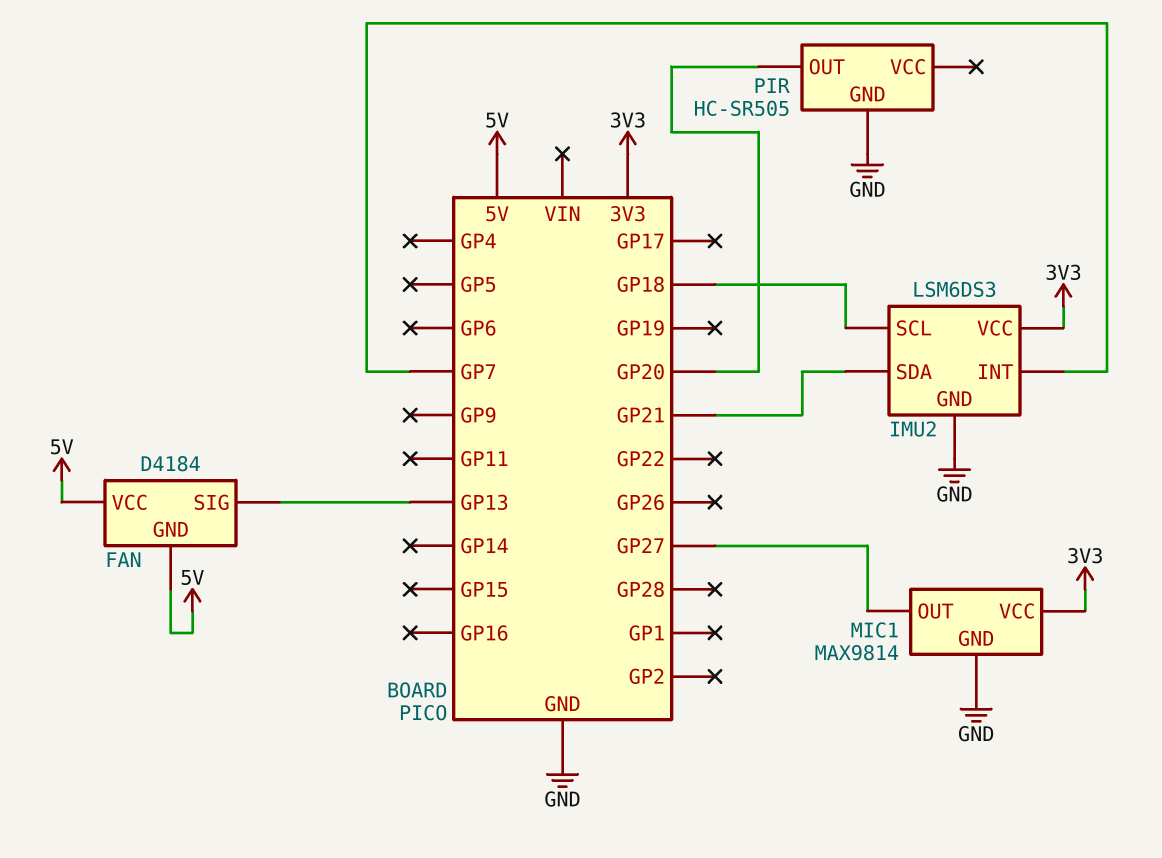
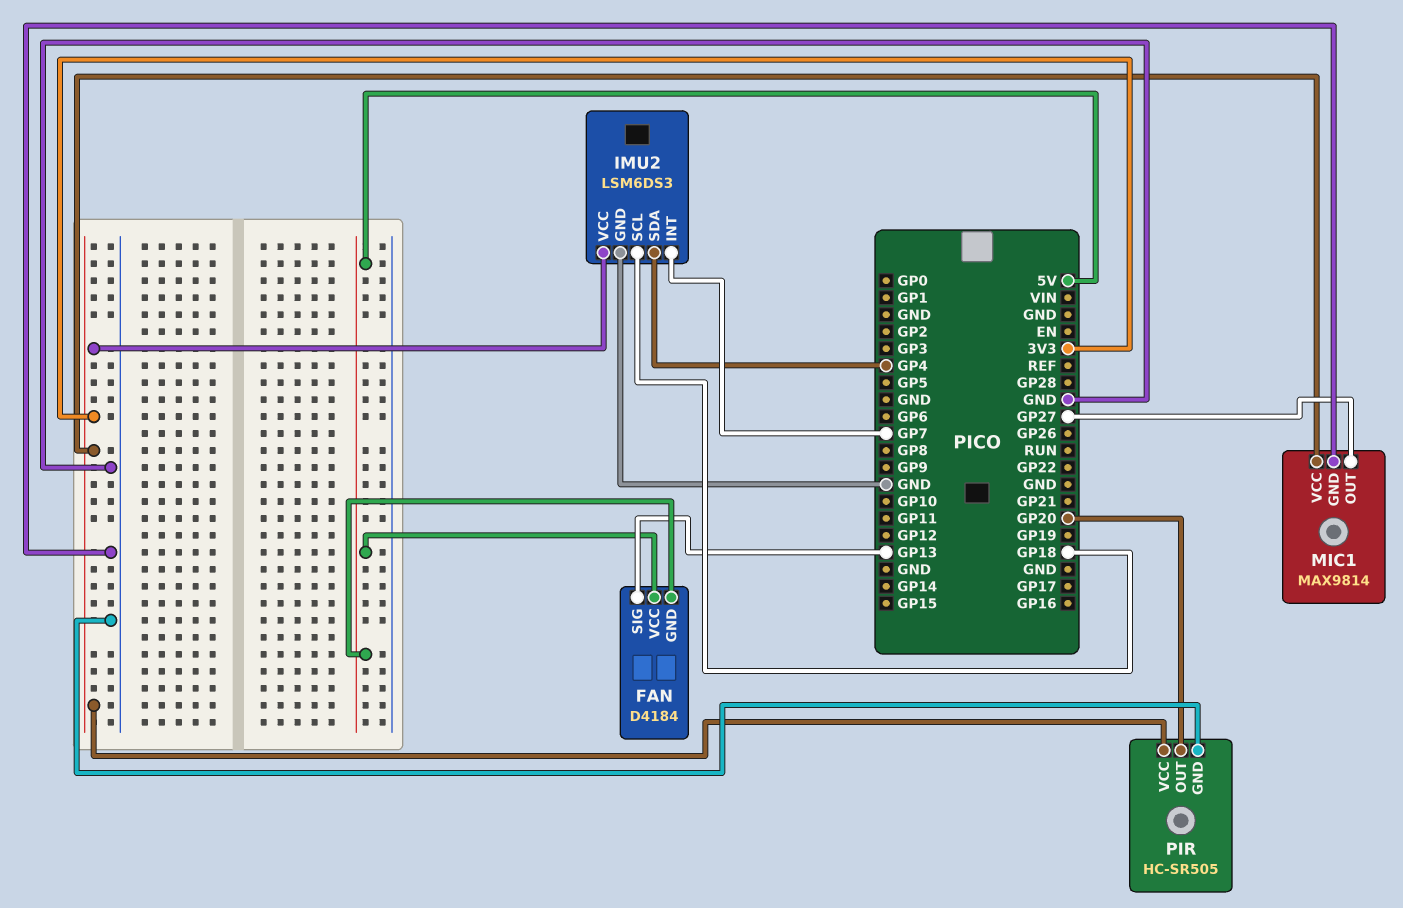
IMU2 pin SDA: GP21 -> GP4
PIR pin VCC: none -> 3V3

